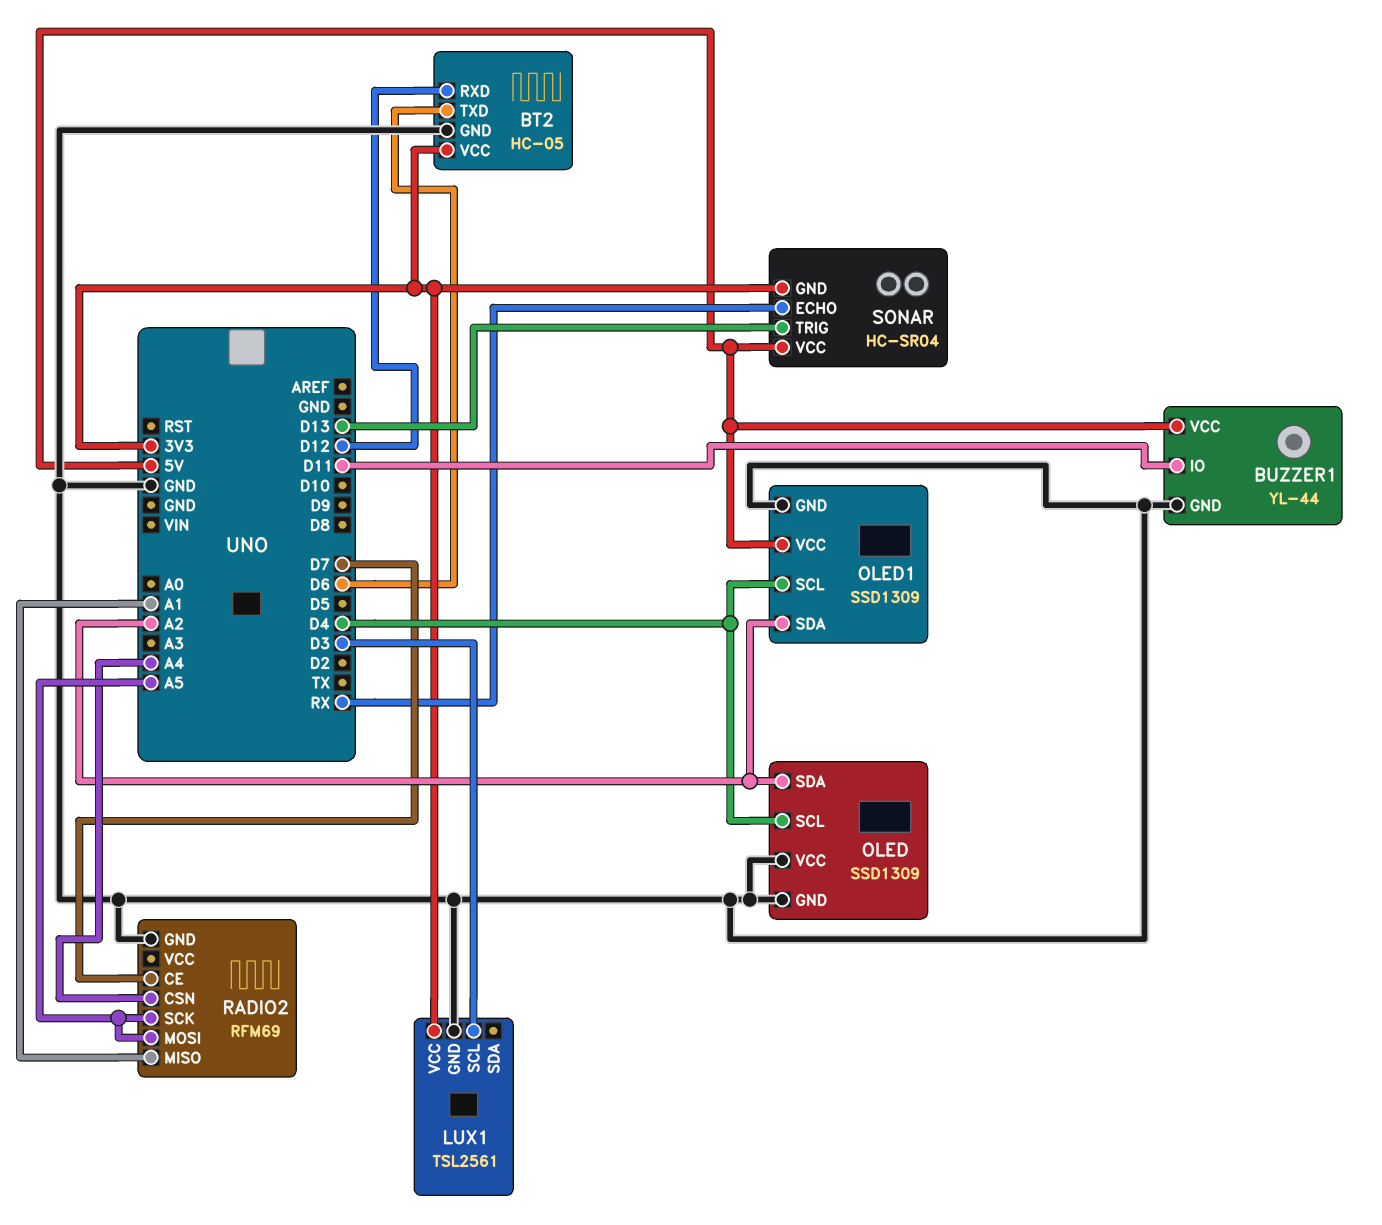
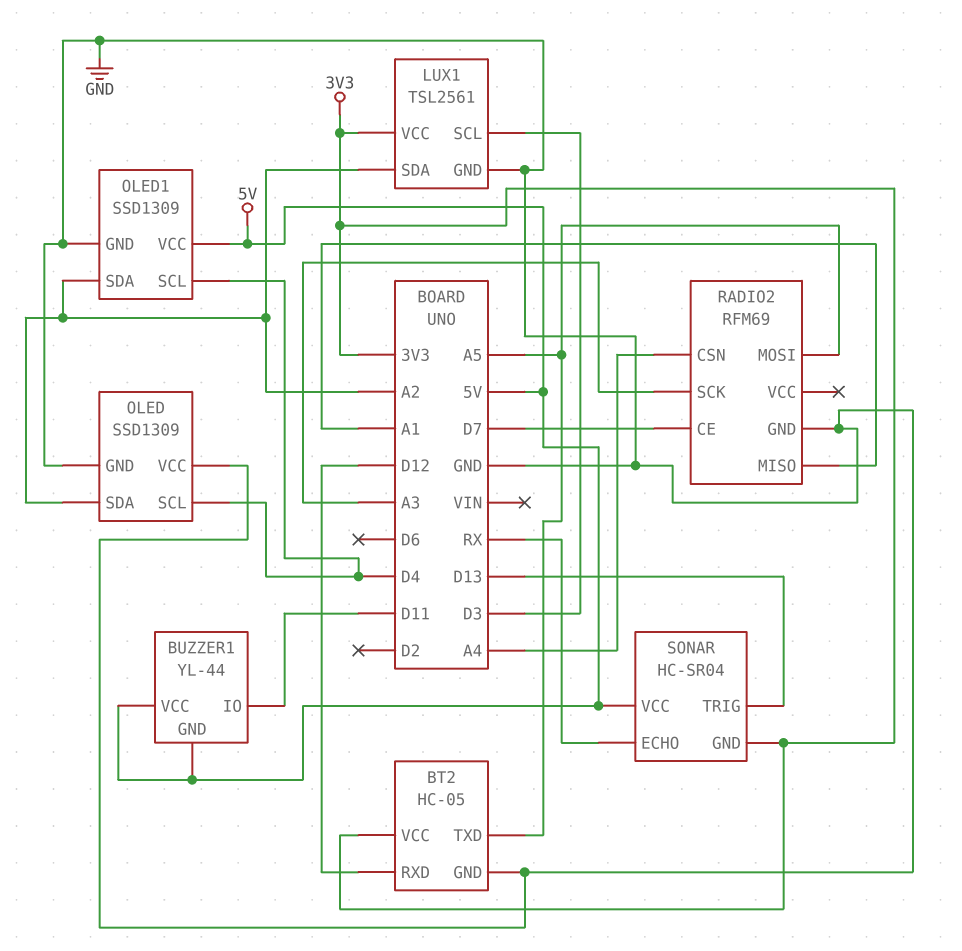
BT2 pin TXD: D6 -> A5
BUZZER1 pin GND: GND -> 5V
LUX1 pin SDA: none -> A2
RADIO2 pin SCK: A5 -> A3

